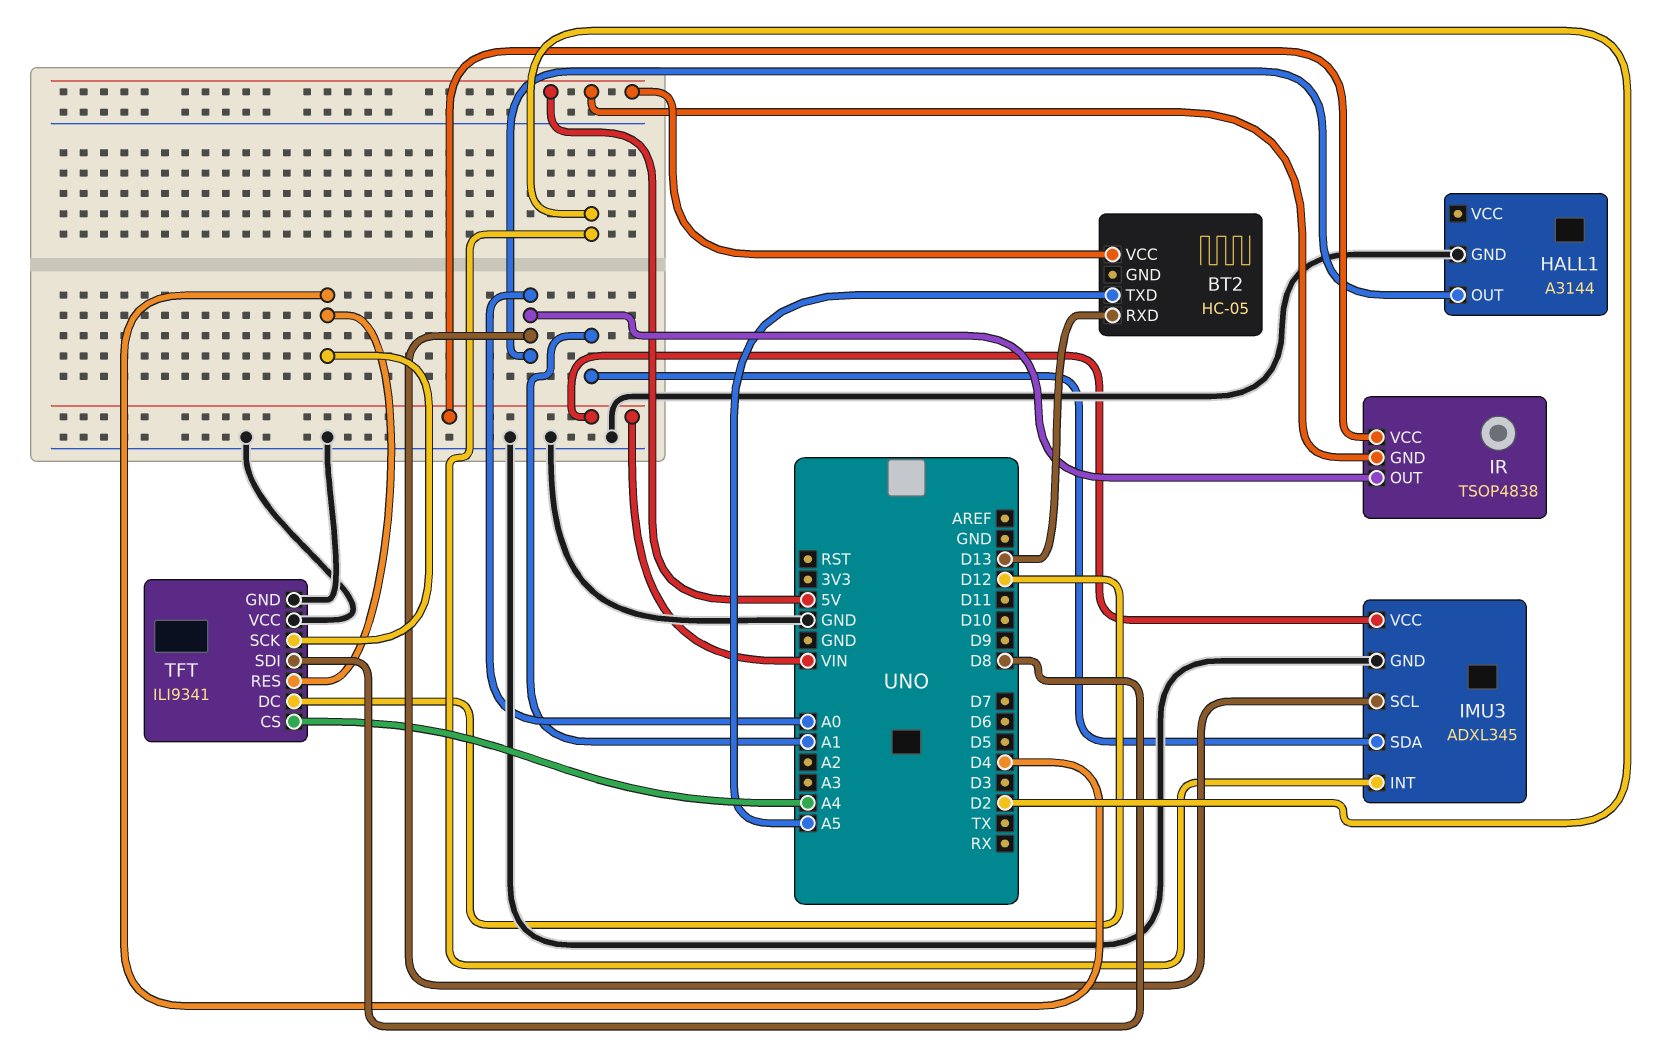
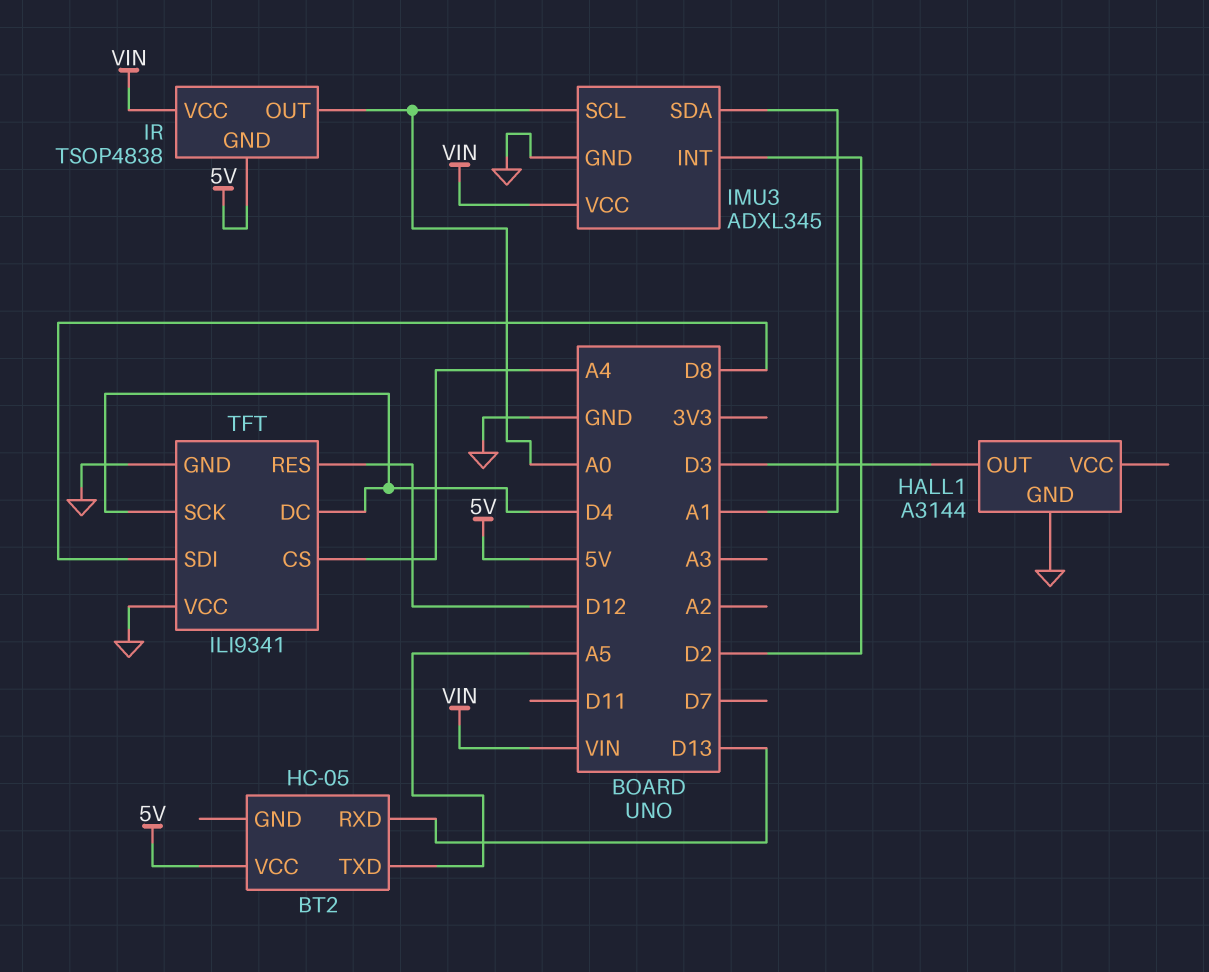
HALL1 pin OUT: A0 -> D3
TFT pin DC: D12 -> D4
TFT pin RES: D4 -> D12

